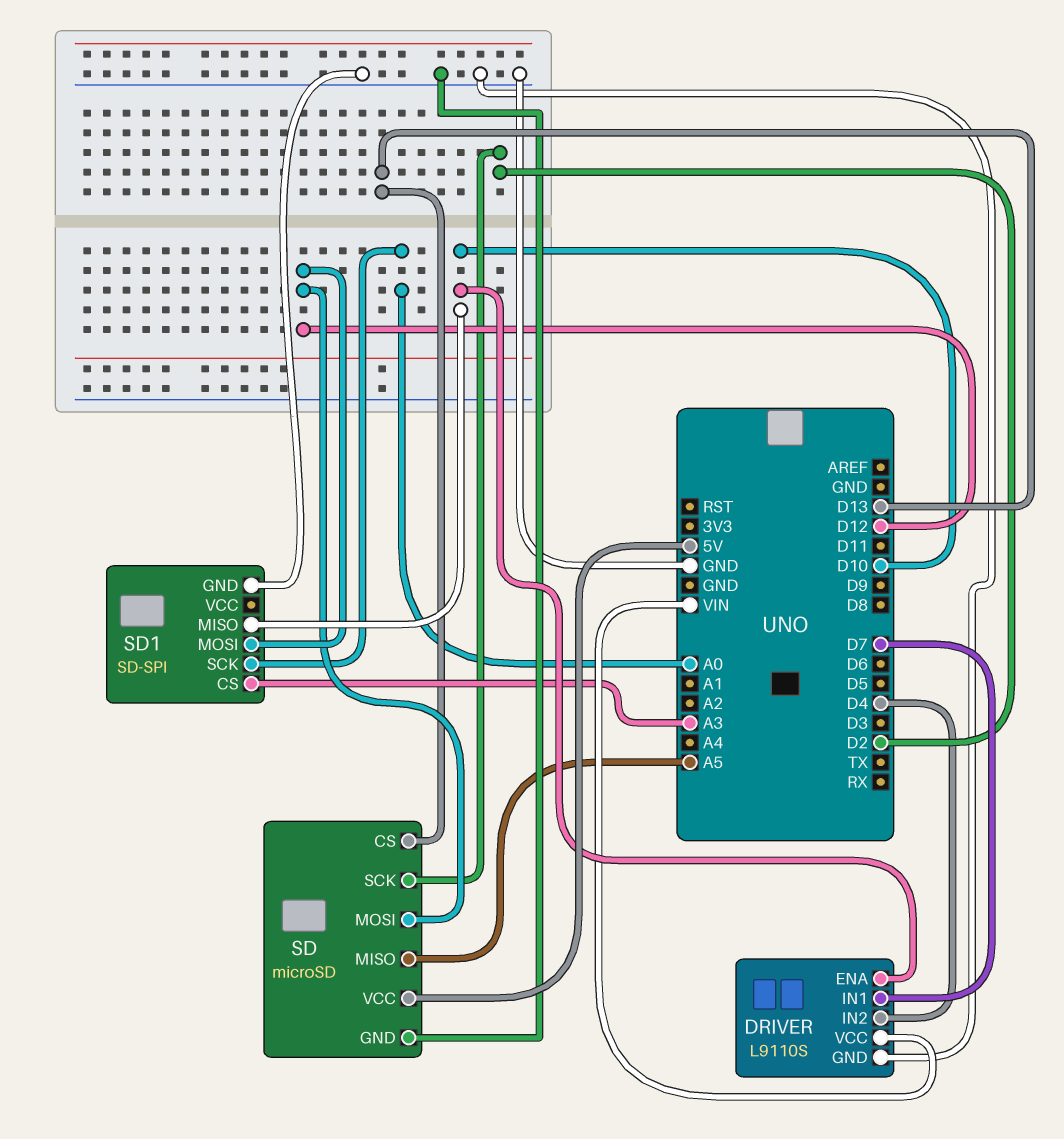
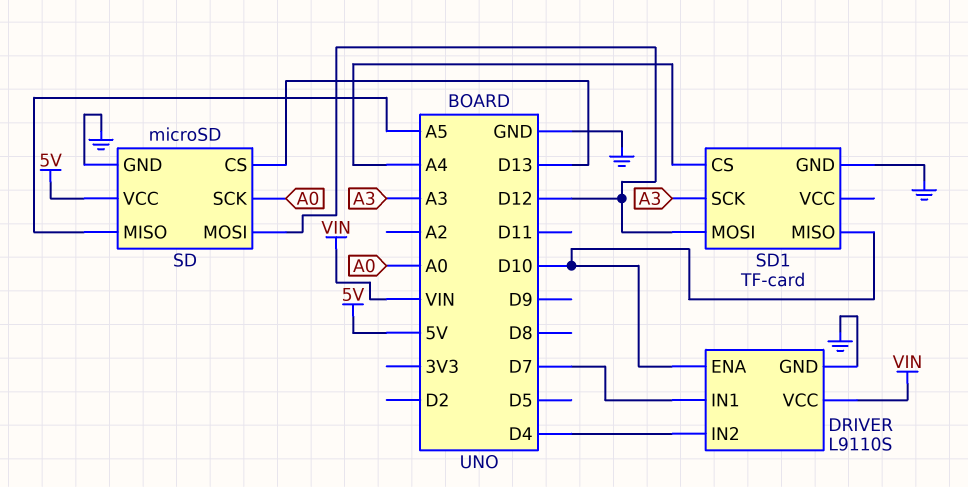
SD pin SCK: D2 -> A0
SD1: SD-SPI -> TF-card
SD1 pin CS: A3 -> A4
SD1 pin SCK: A0 -> A3

